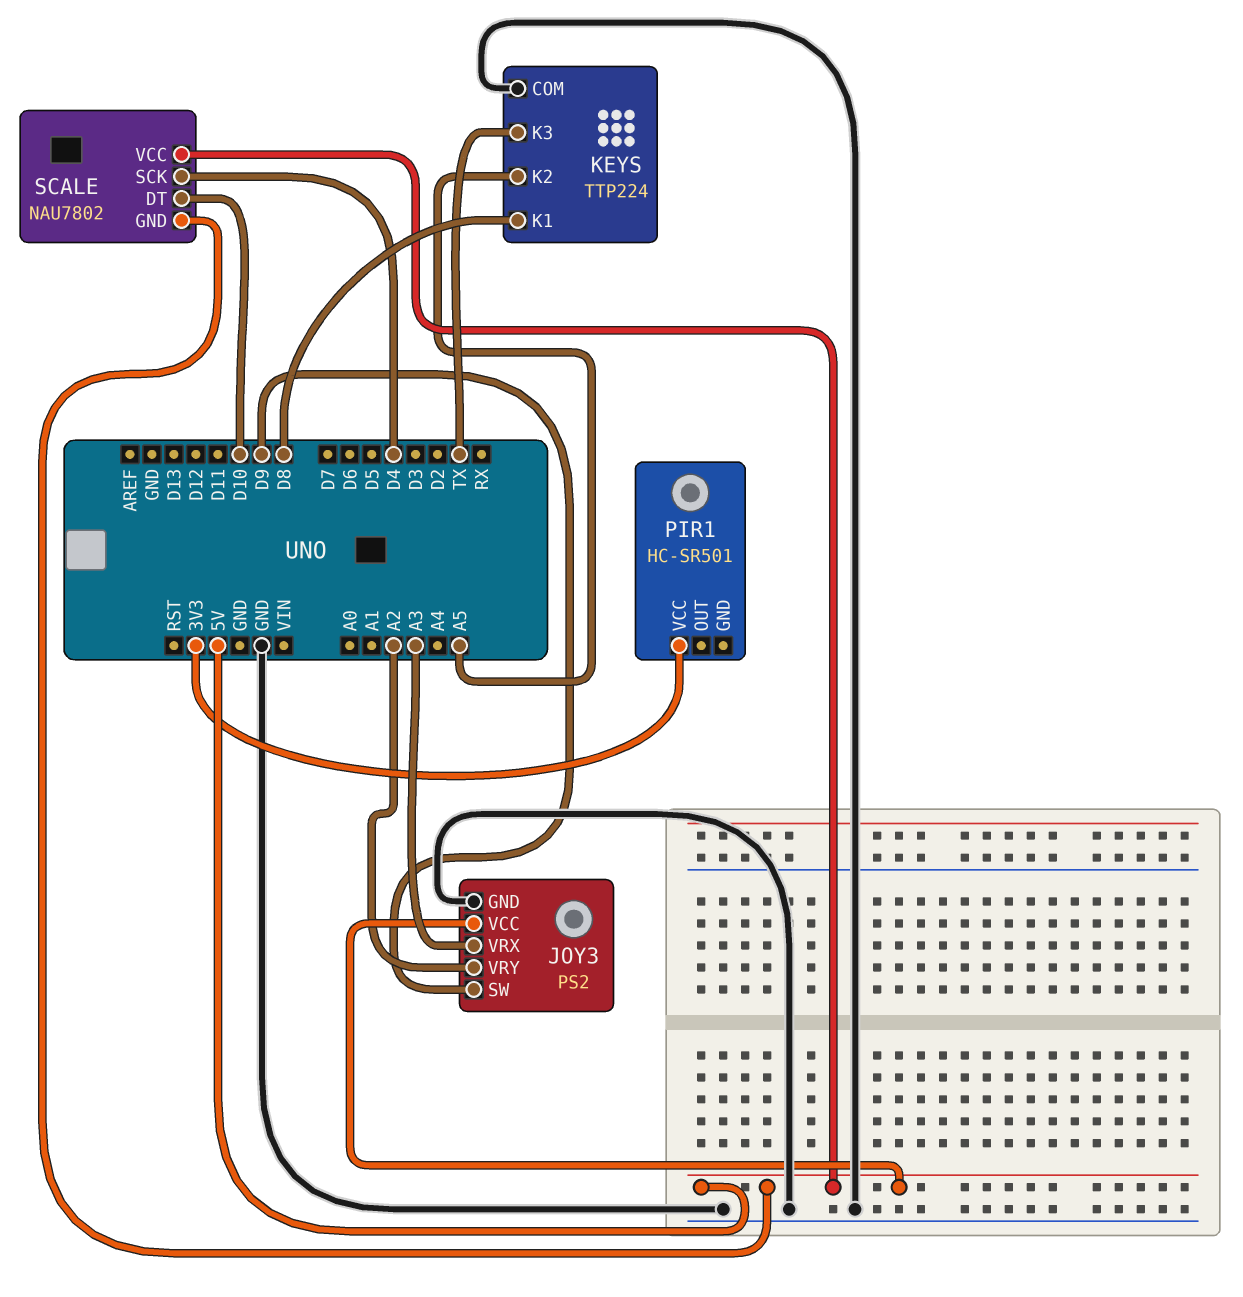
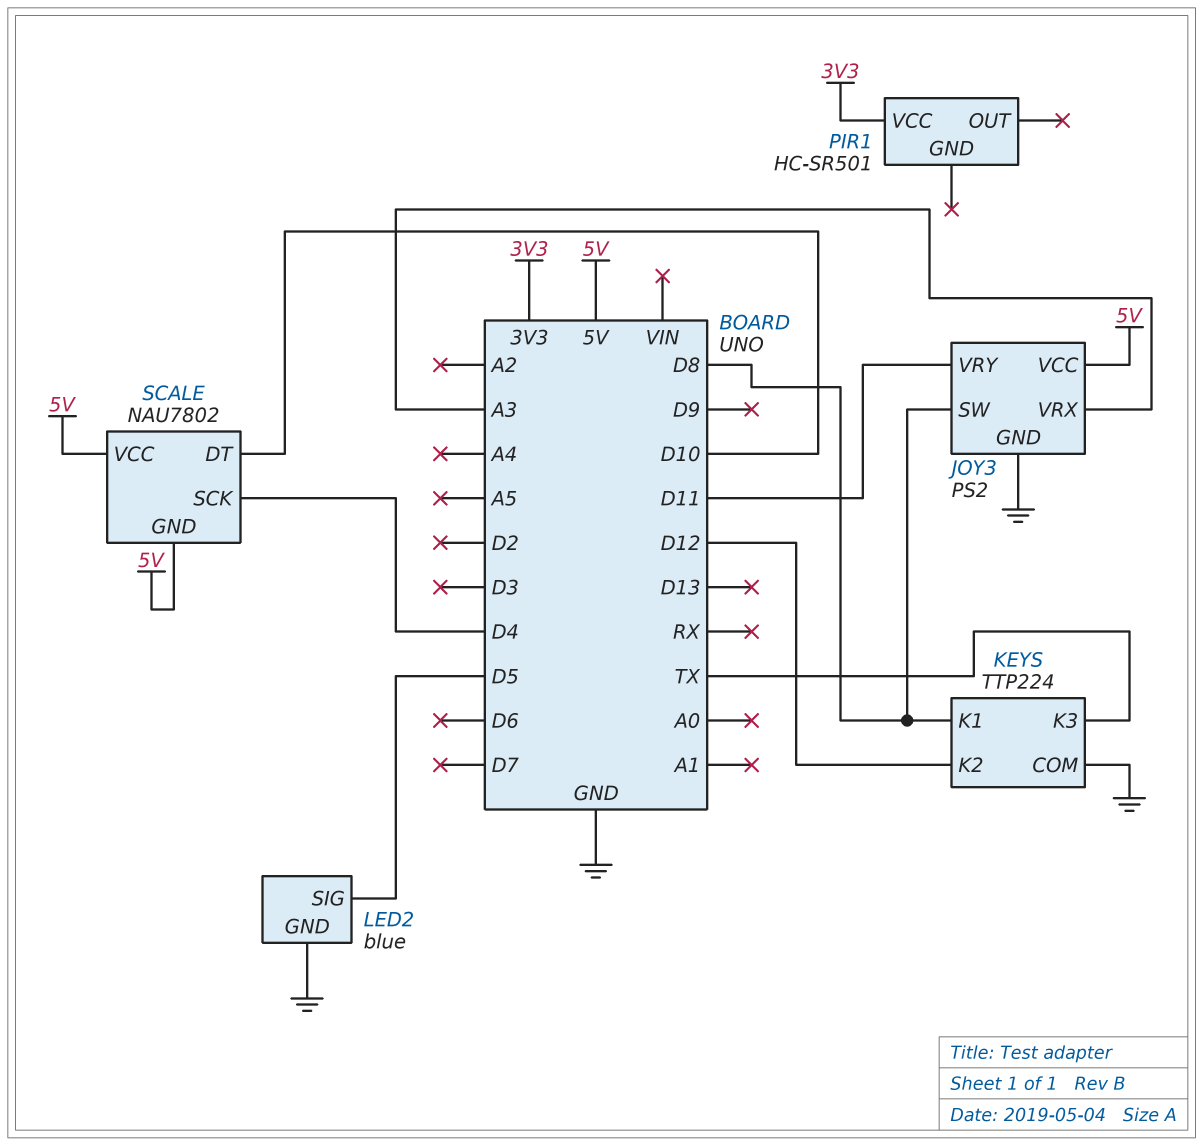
JOY3 pin SW: D9 -> D8
JOY3 pin VRY: A2 -> D11
KEYS pin K2: A5 -> D12
LED2: none -> blue
LED2 pin GND: none -> GND
LED2 pin SIG: none -> D5

